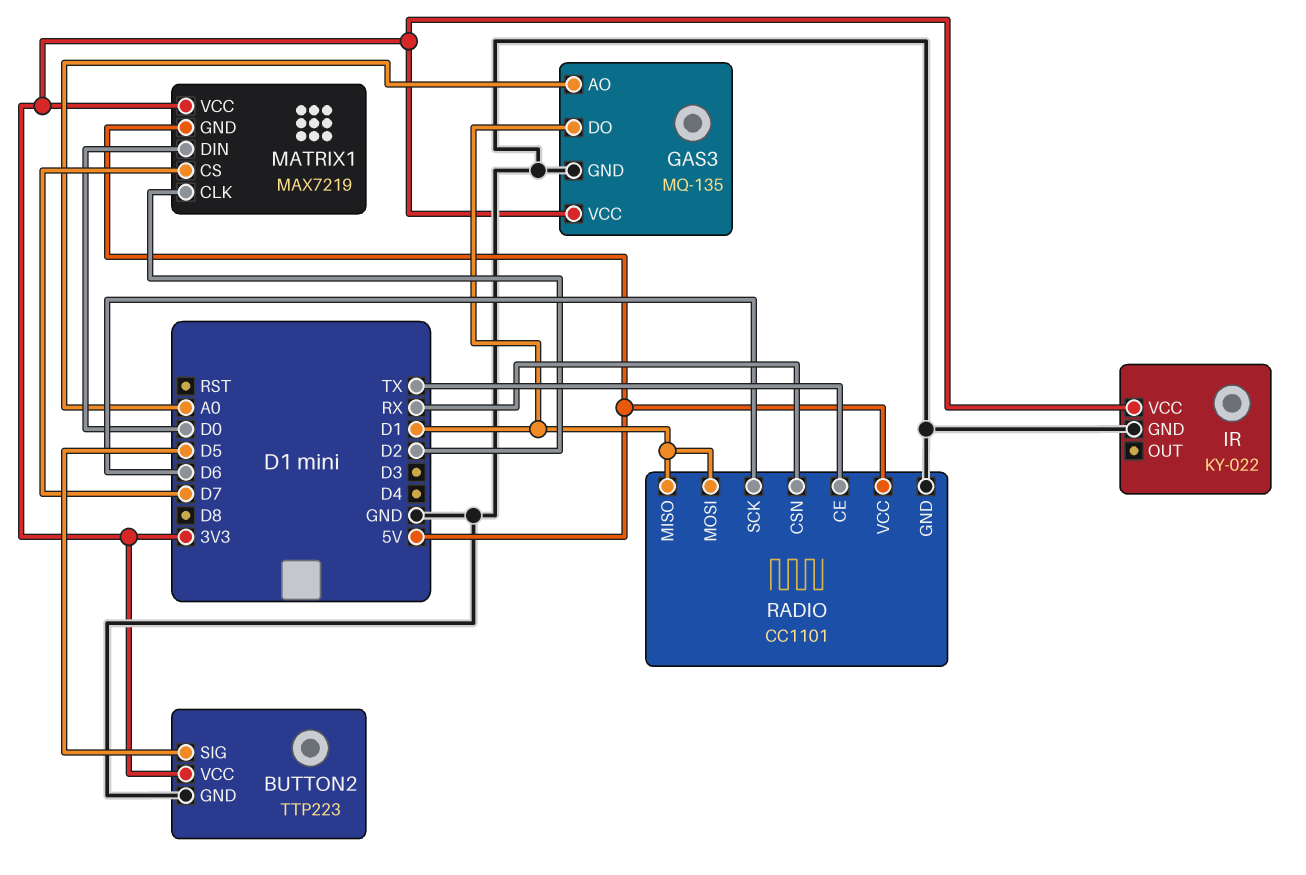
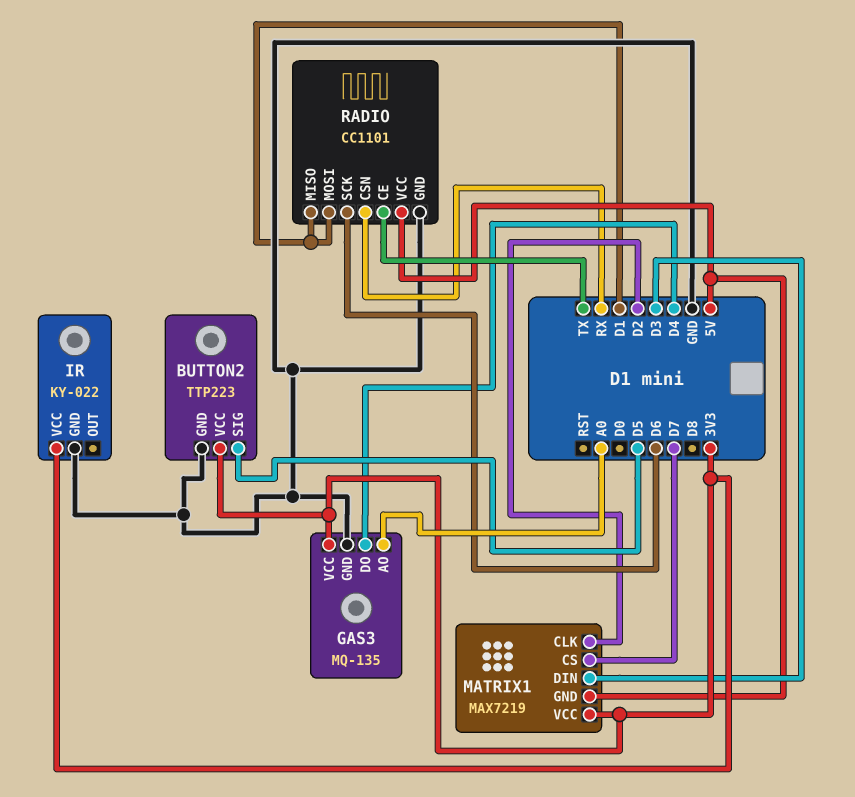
GAS3 pin DO: D1 -> D4
MATRIX1 pin DIN: D0 -> D3

